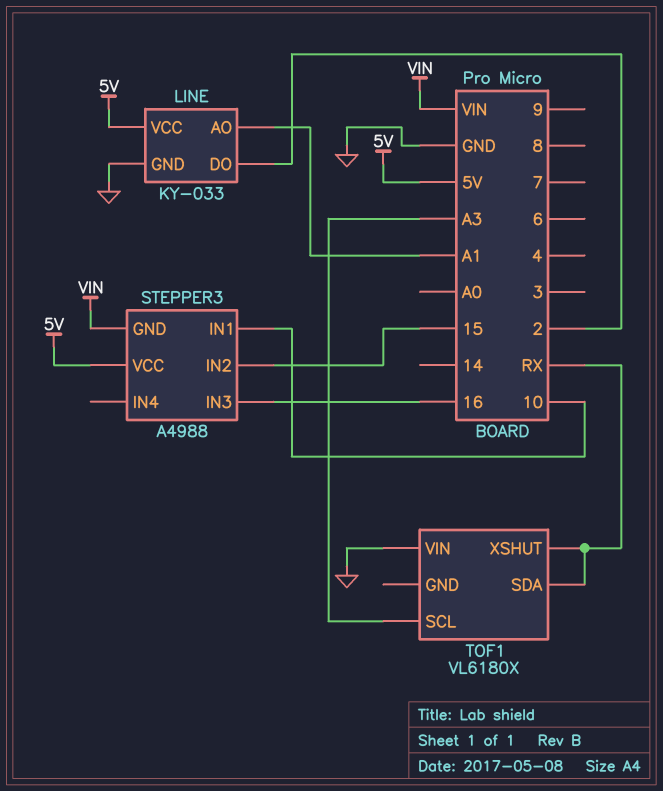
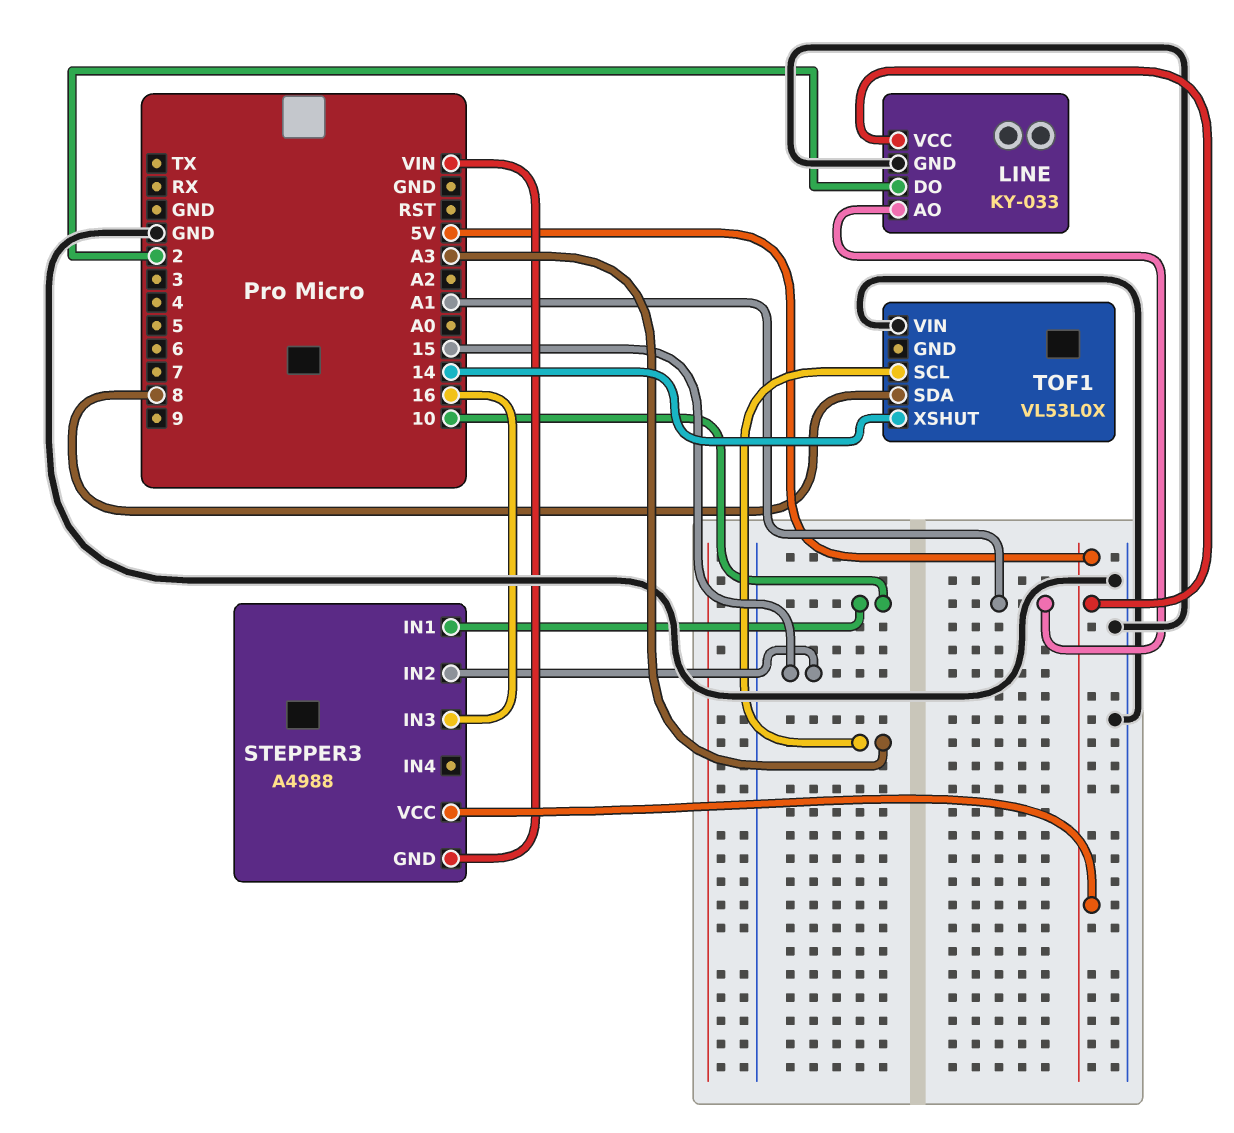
TOF1: VL6180X -> VL53L0X
TOF1 pin SDA: RX -> 8
TOF1 pin XSHUT: RX -> 14

